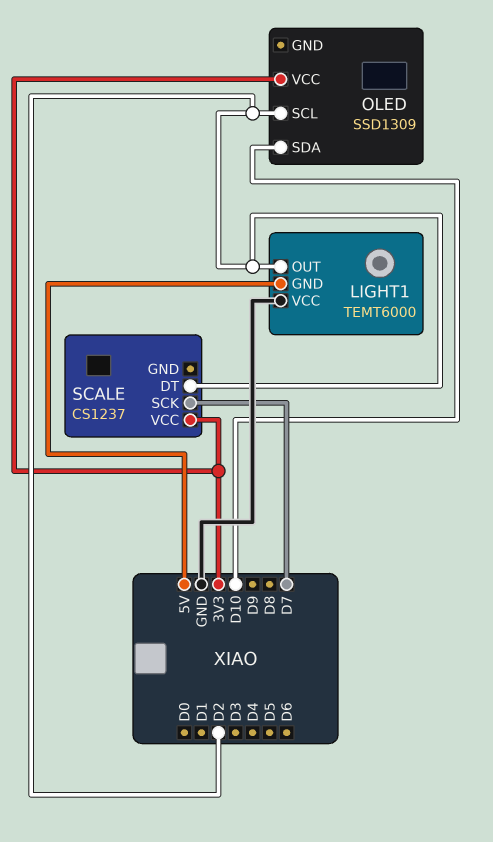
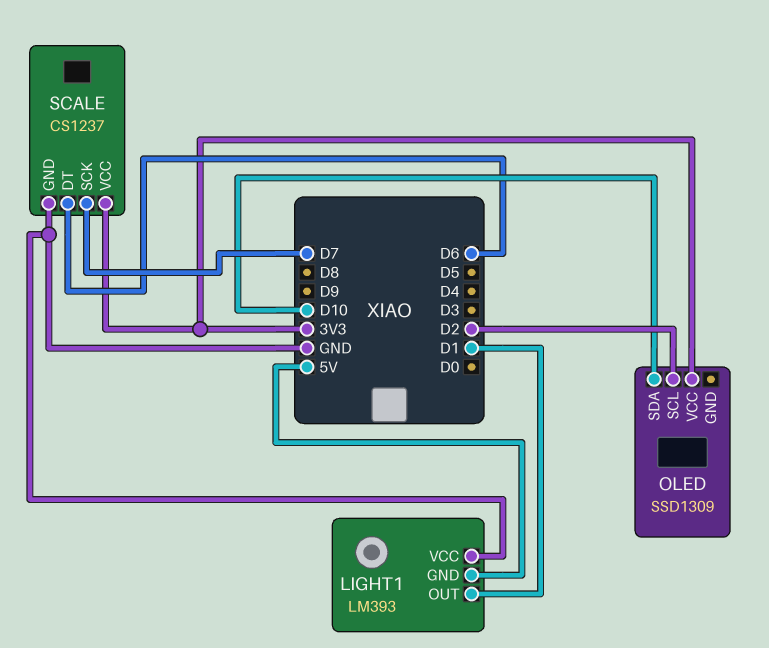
LIGHT1: TEMT6000 -> LM393
LIGHT1 pin OUT: D2 -> D1
SCALE pin DT: D2 -> D6
SCALE pin GND: none -> GND

